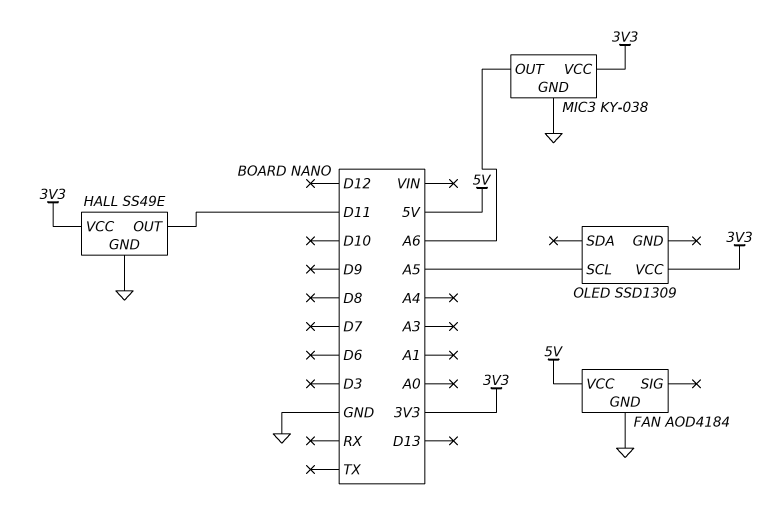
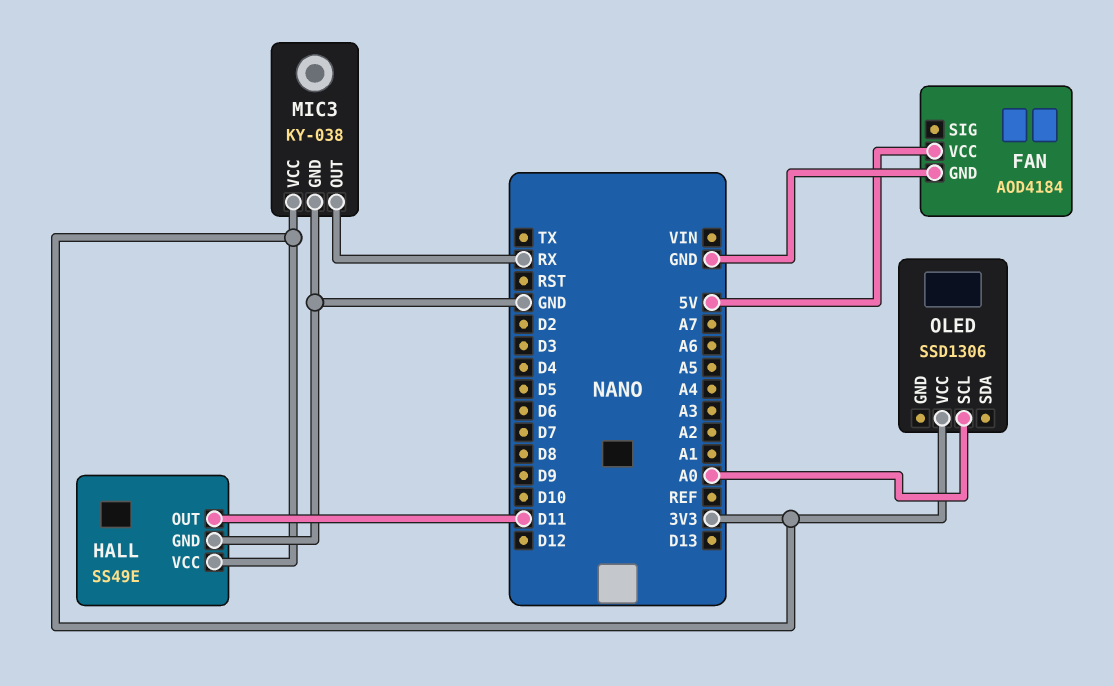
MIC3 pin OUT: A6 -> RX
OLED: SSD1309 -> SSD1306
OLED pin SCL: A5 -> A0

